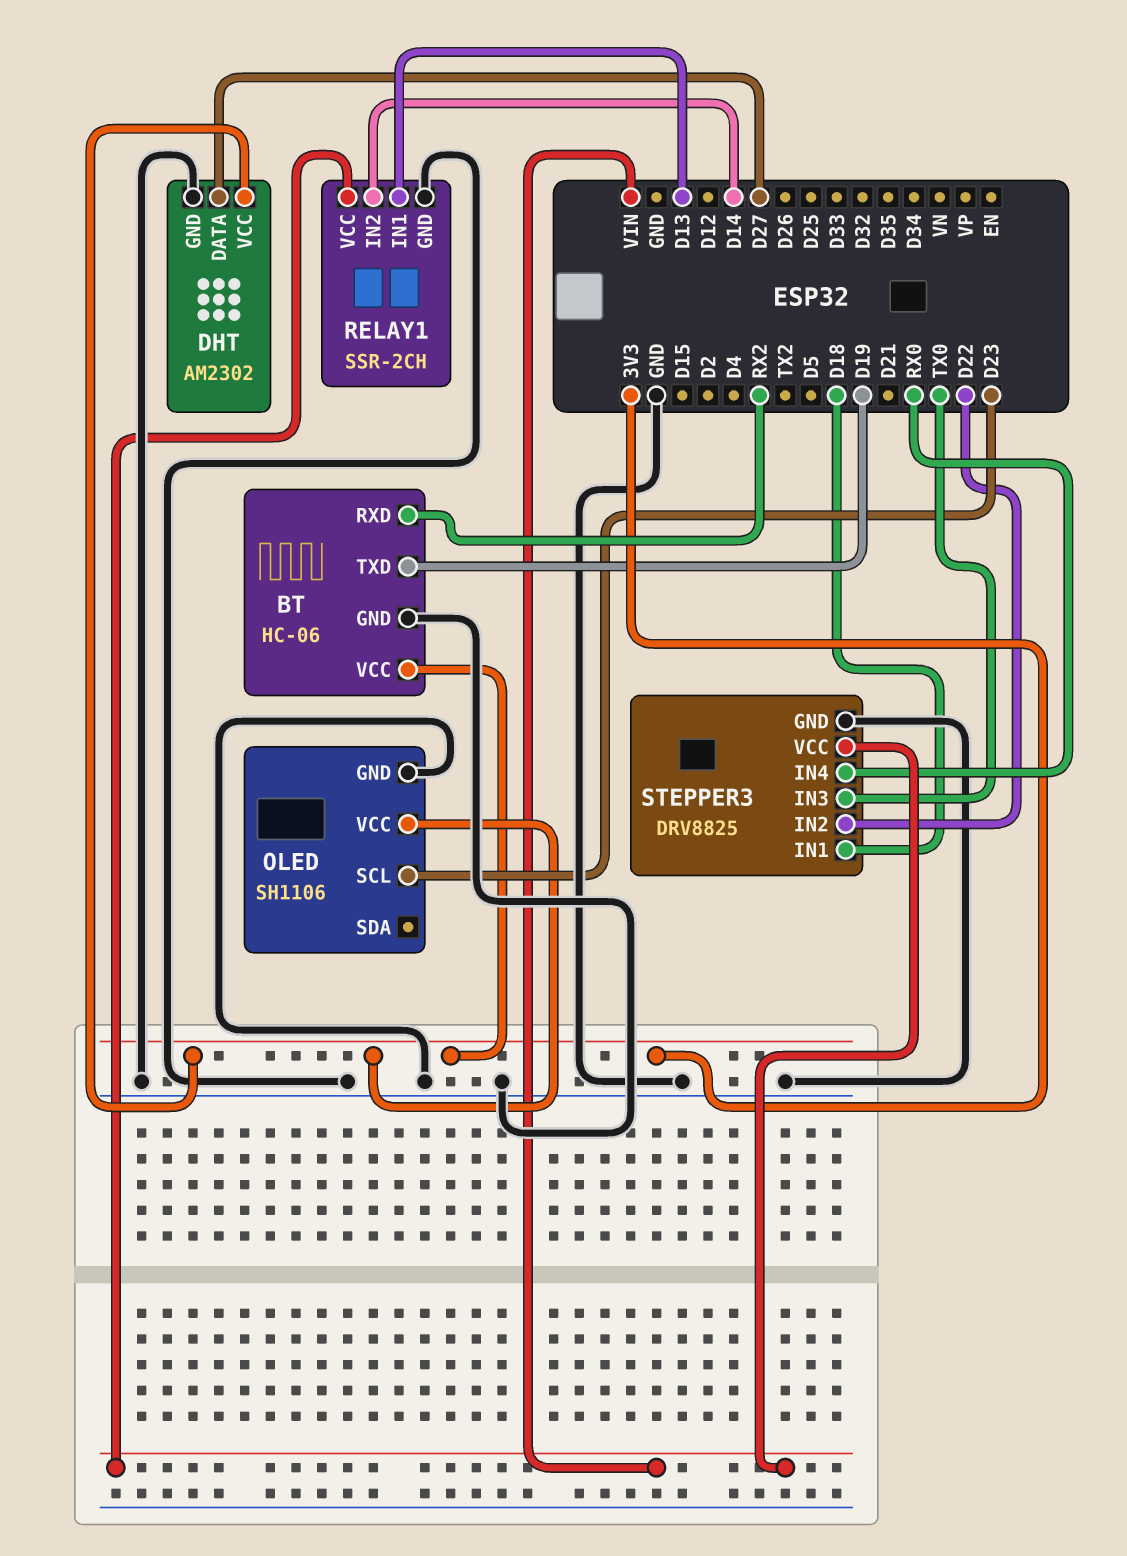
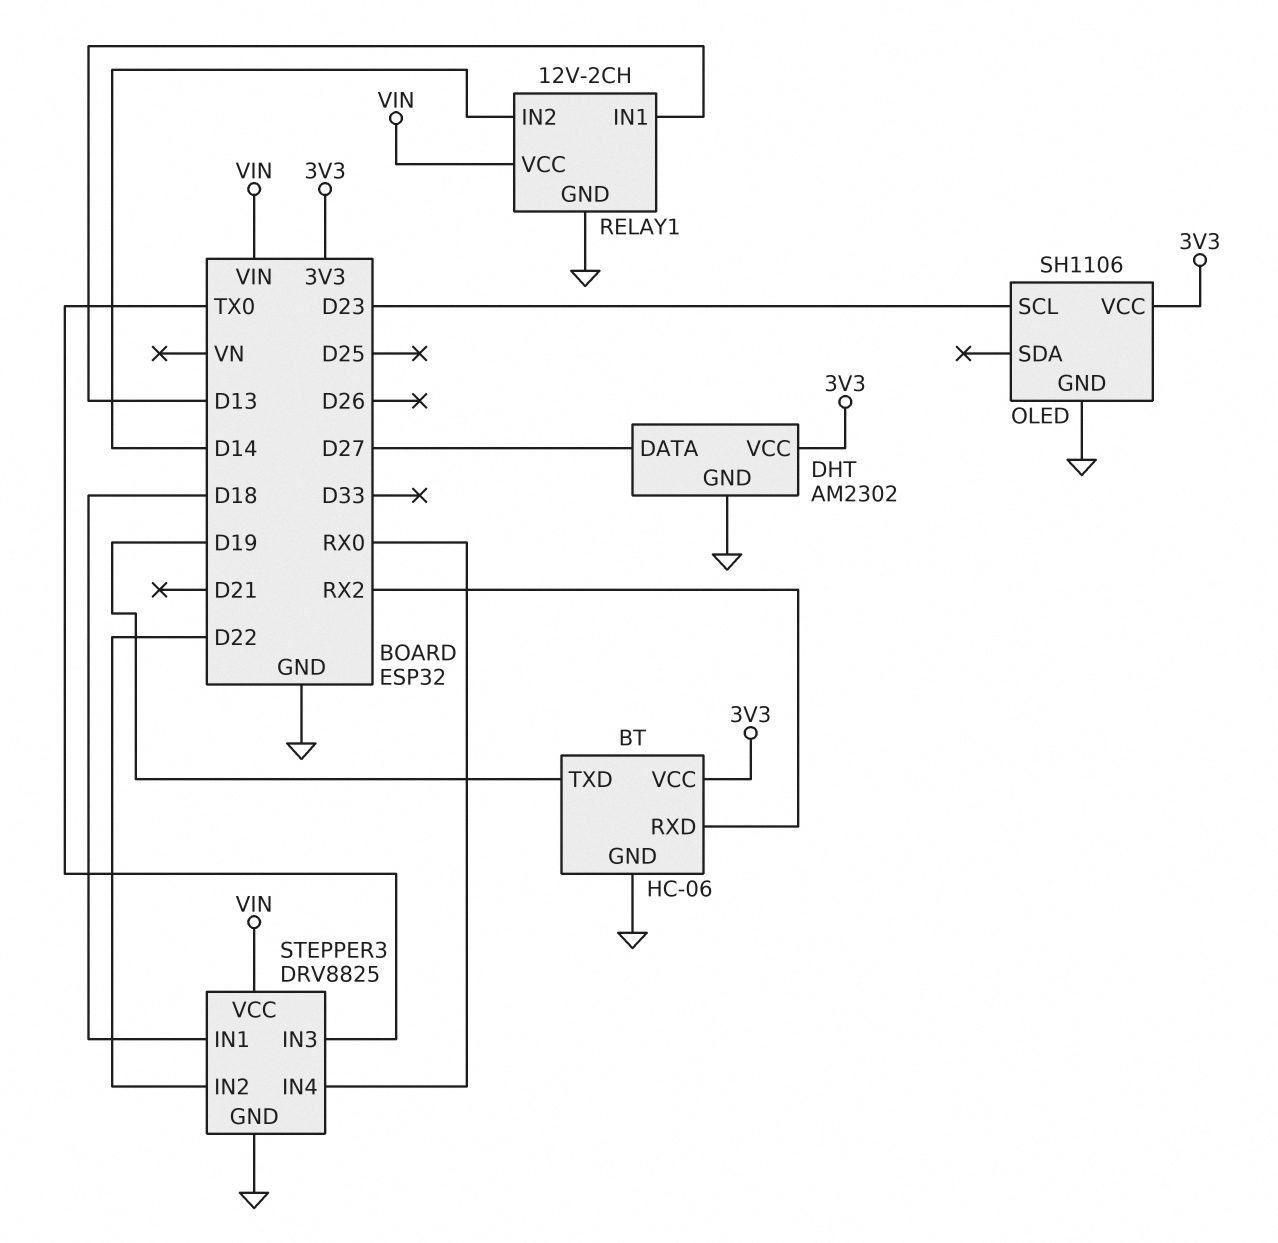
RELAY1: SSR-2CH -> 12V-2CH

